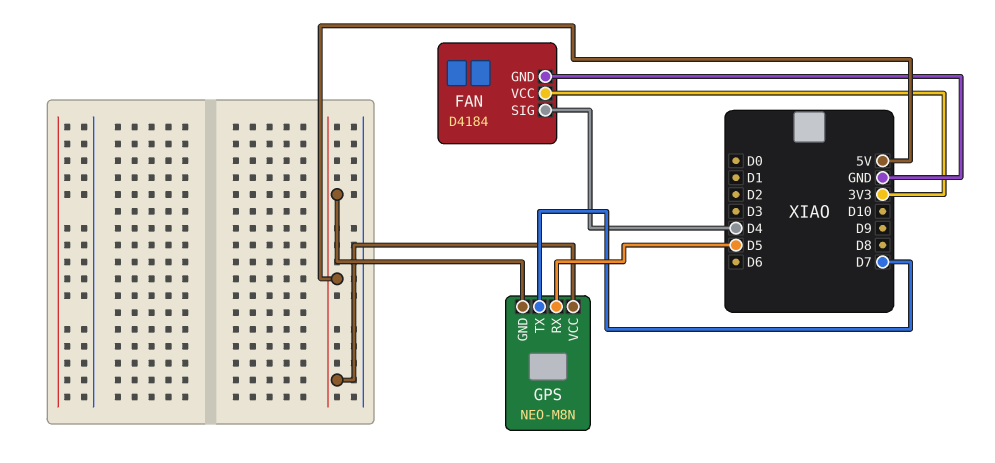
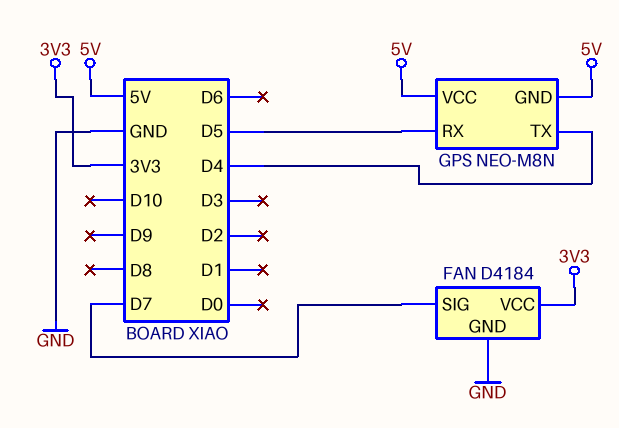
FAN pin SIG: D4 -> D7
GPS pin TX: D7 -> D4

